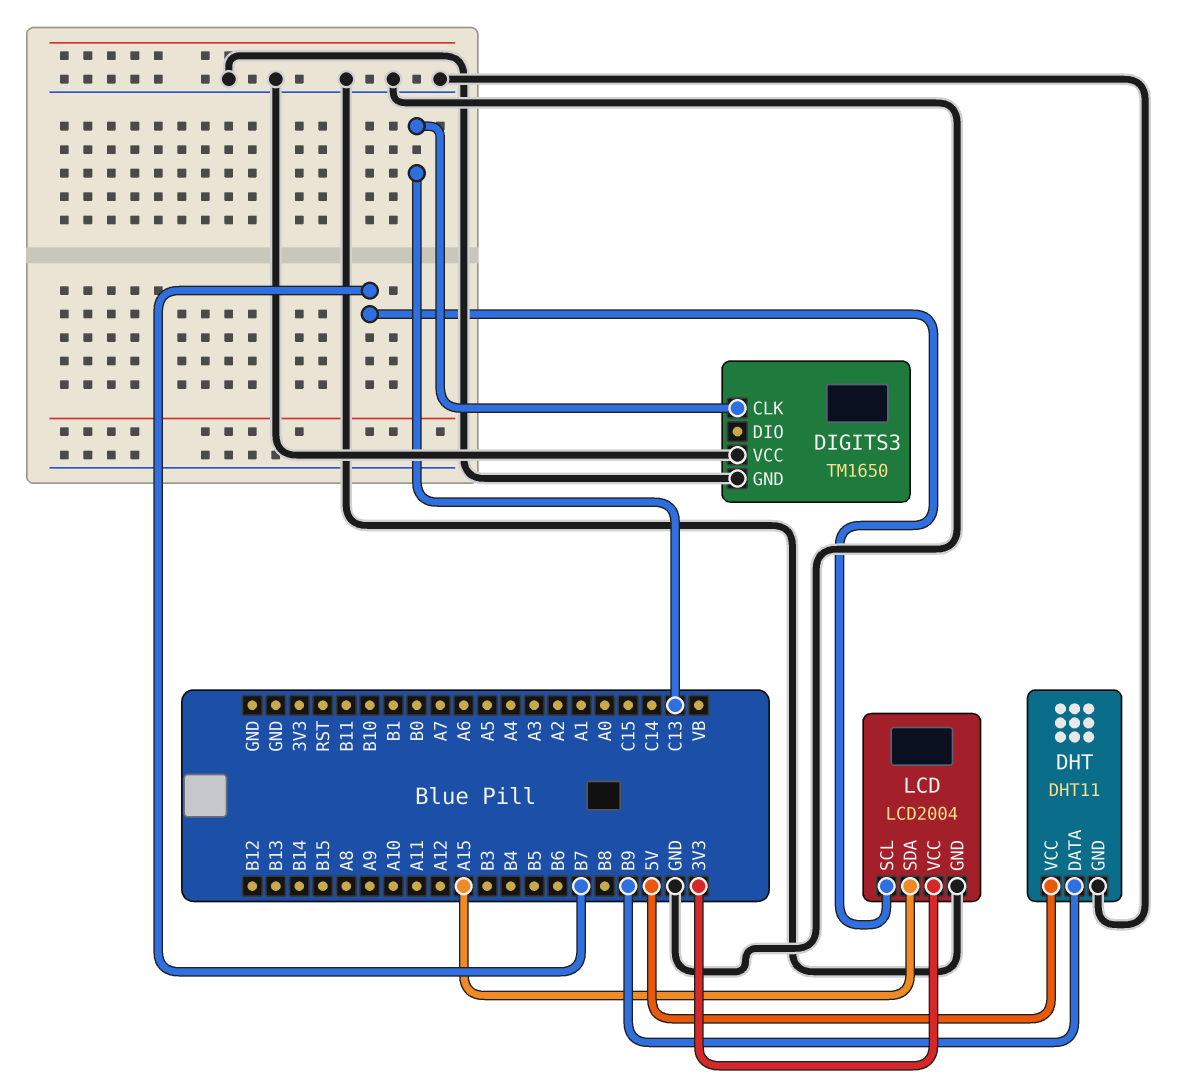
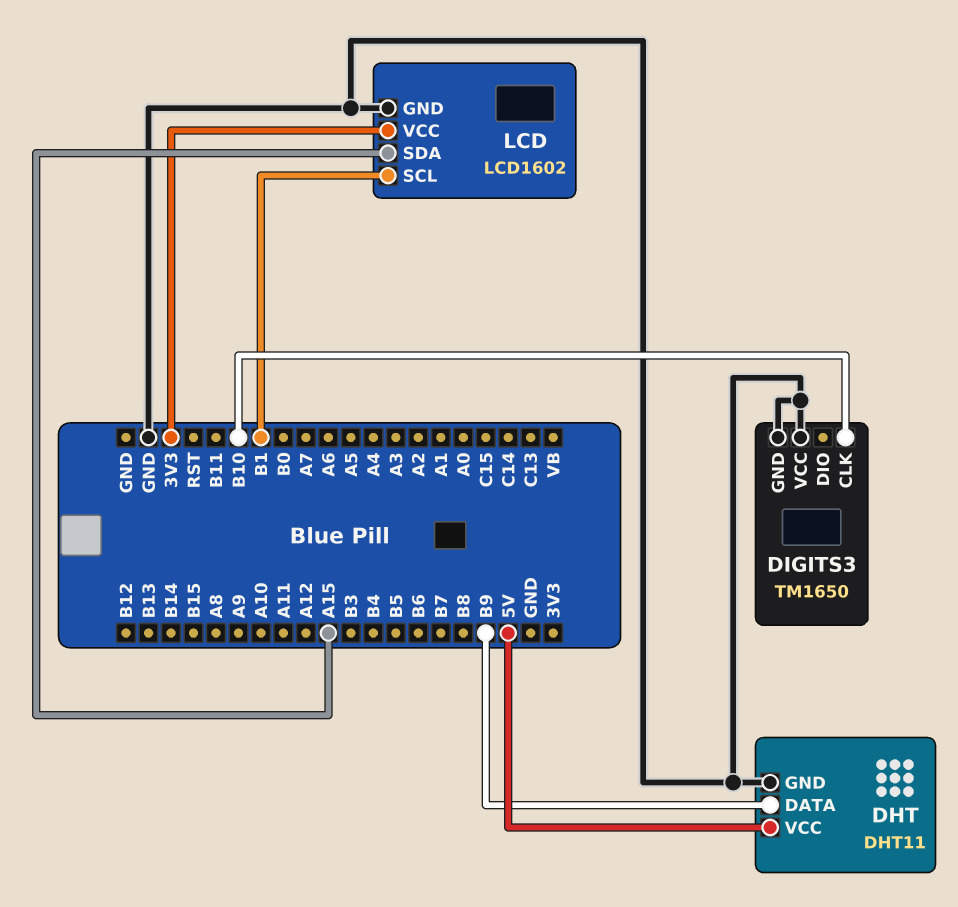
DIGITS3 pin CLK: C13 -> B10
LCD: LCD2004 -> LCD1602
LCD pin SCL: B7 -> B1

